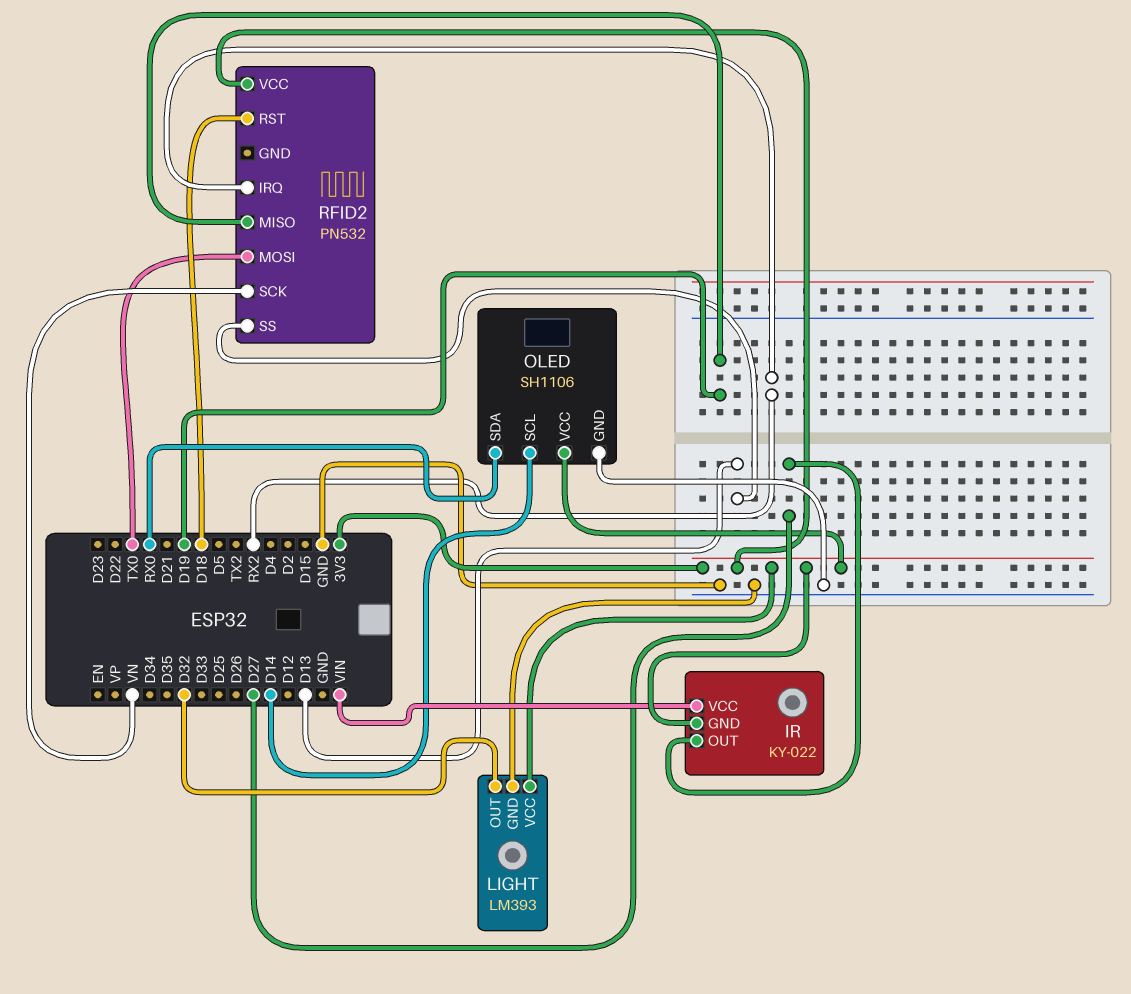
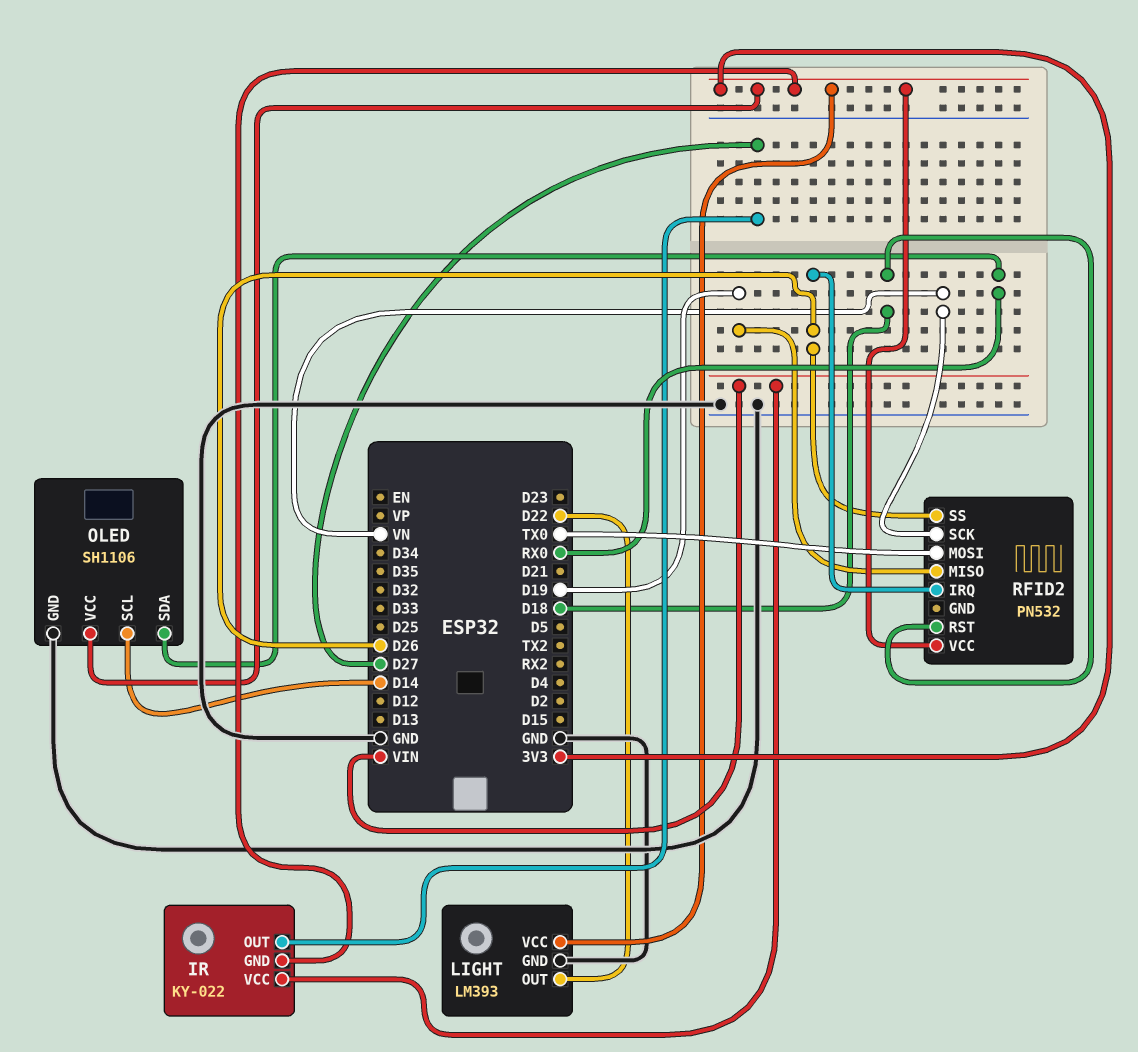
LIGHT pin OUT: D32 -> D22
RFID2 pin IRQ: RX2 -> D26
RFID2 pin SS: D13 -> D26

